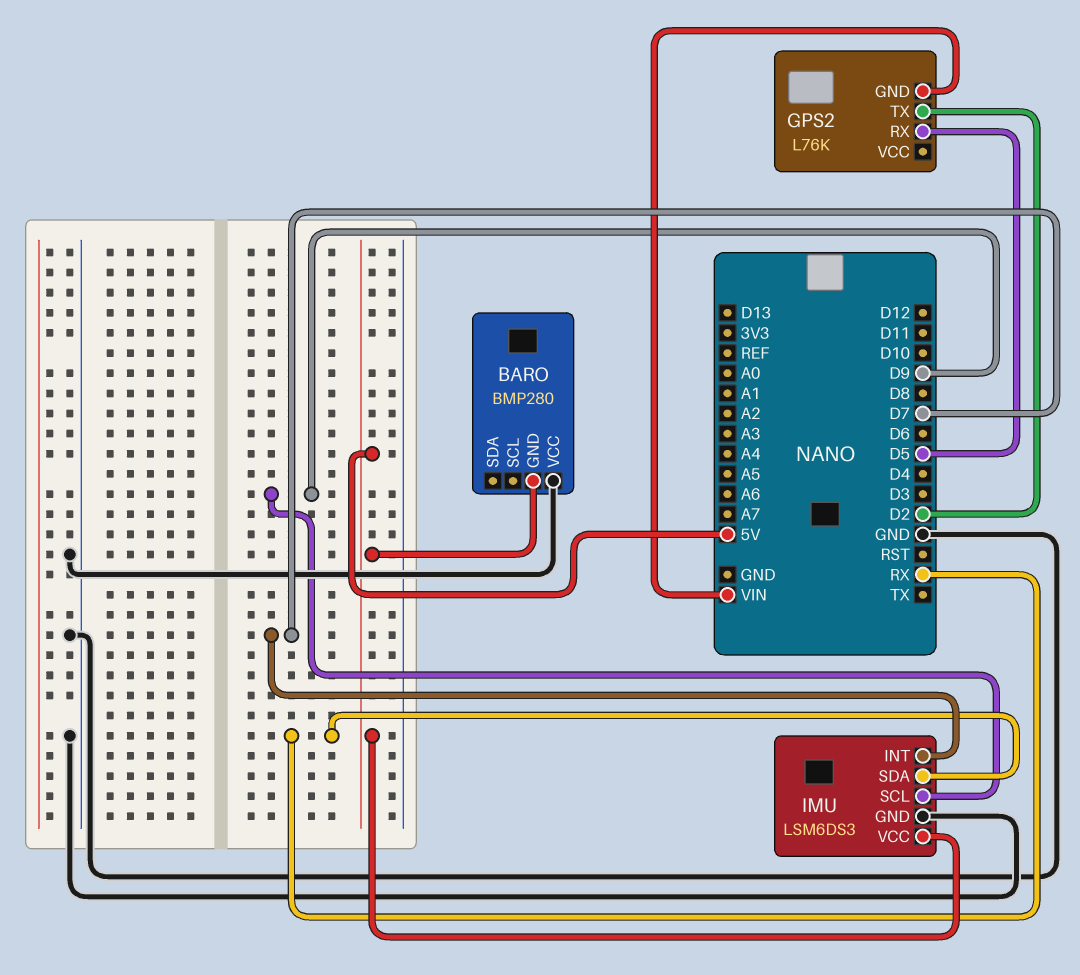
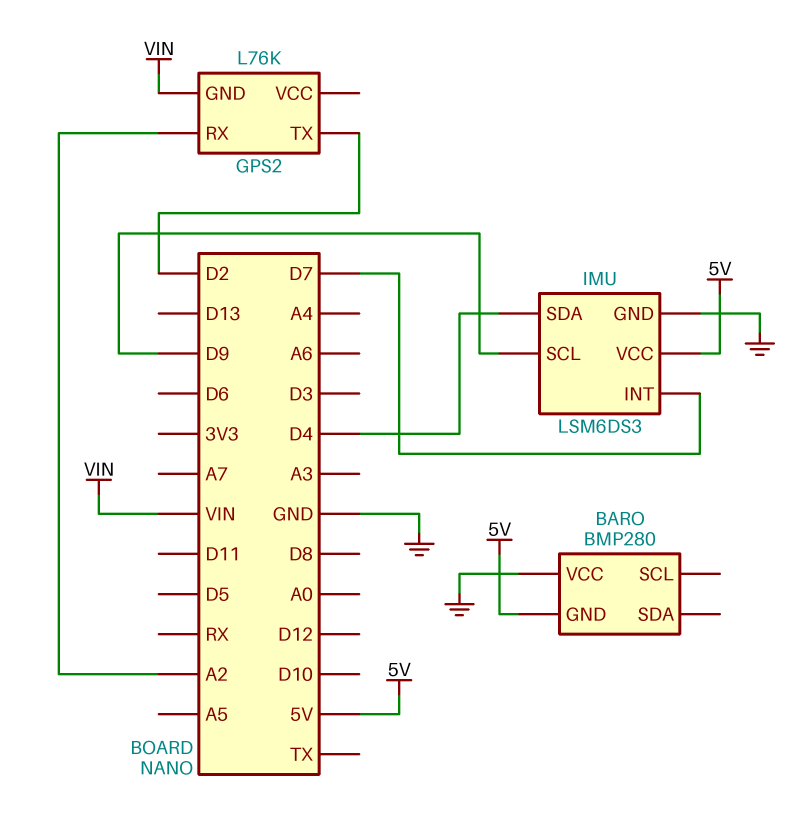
GPS2 pin RX: D5 -> A2
IMU pin SDA: RX -> D4

